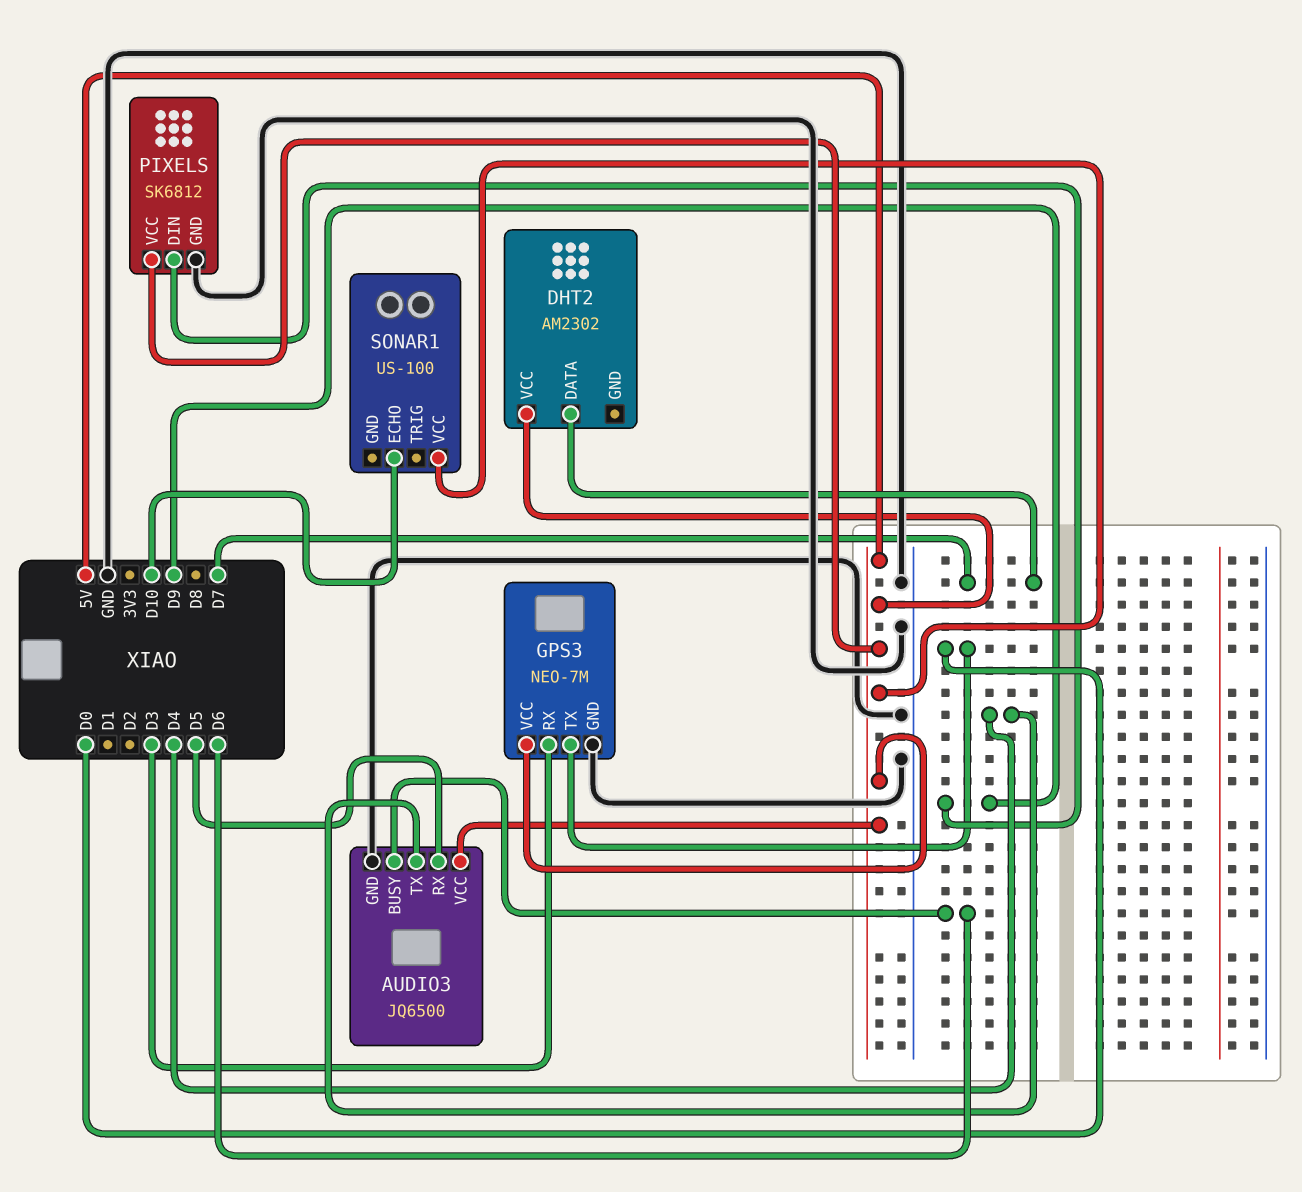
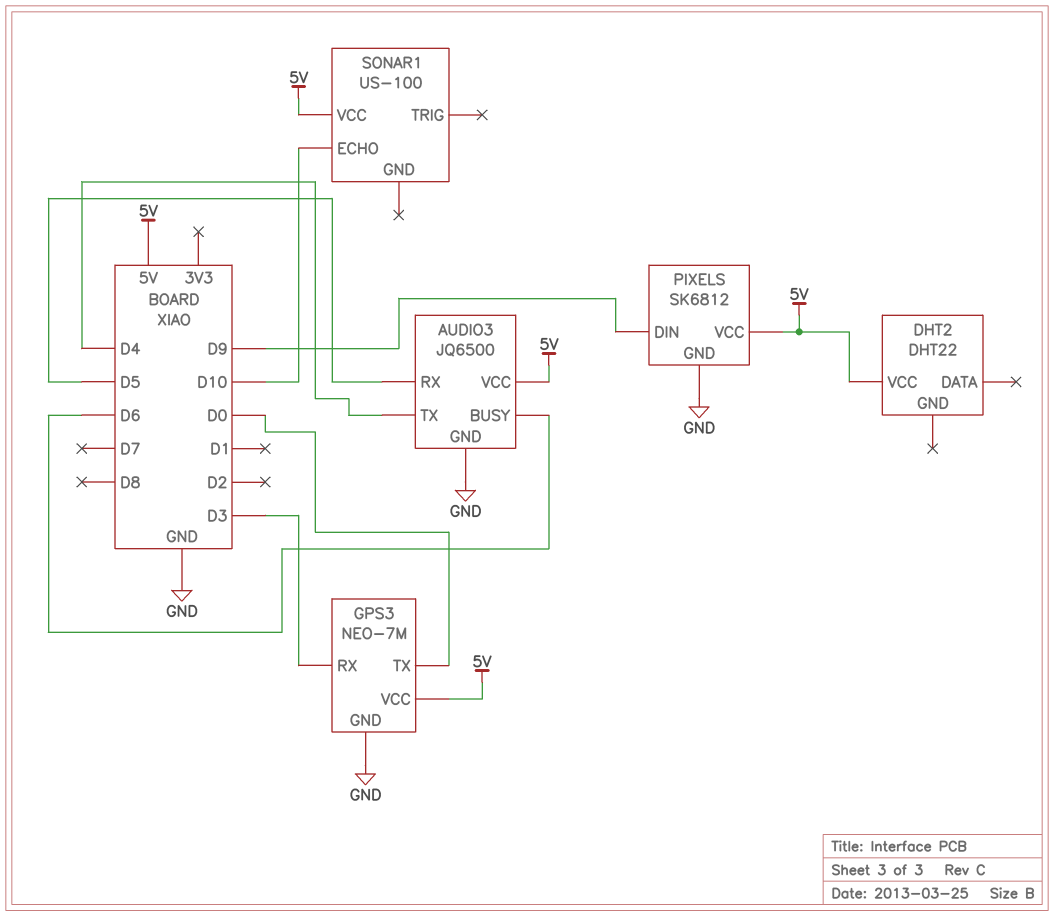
DHT2: AM2302 -> DHT22
DHT2 pin DATA: D7 -> none

